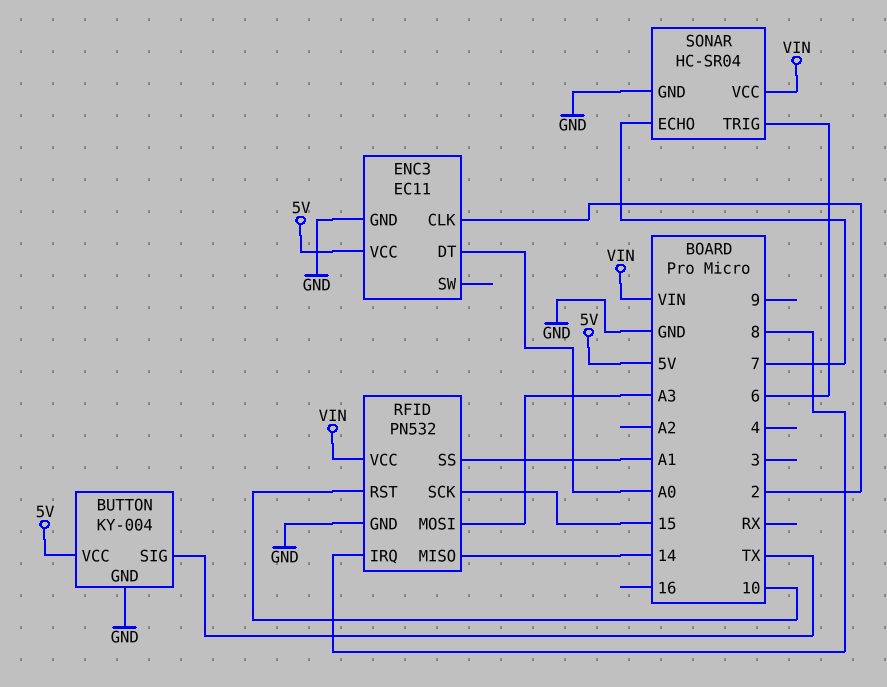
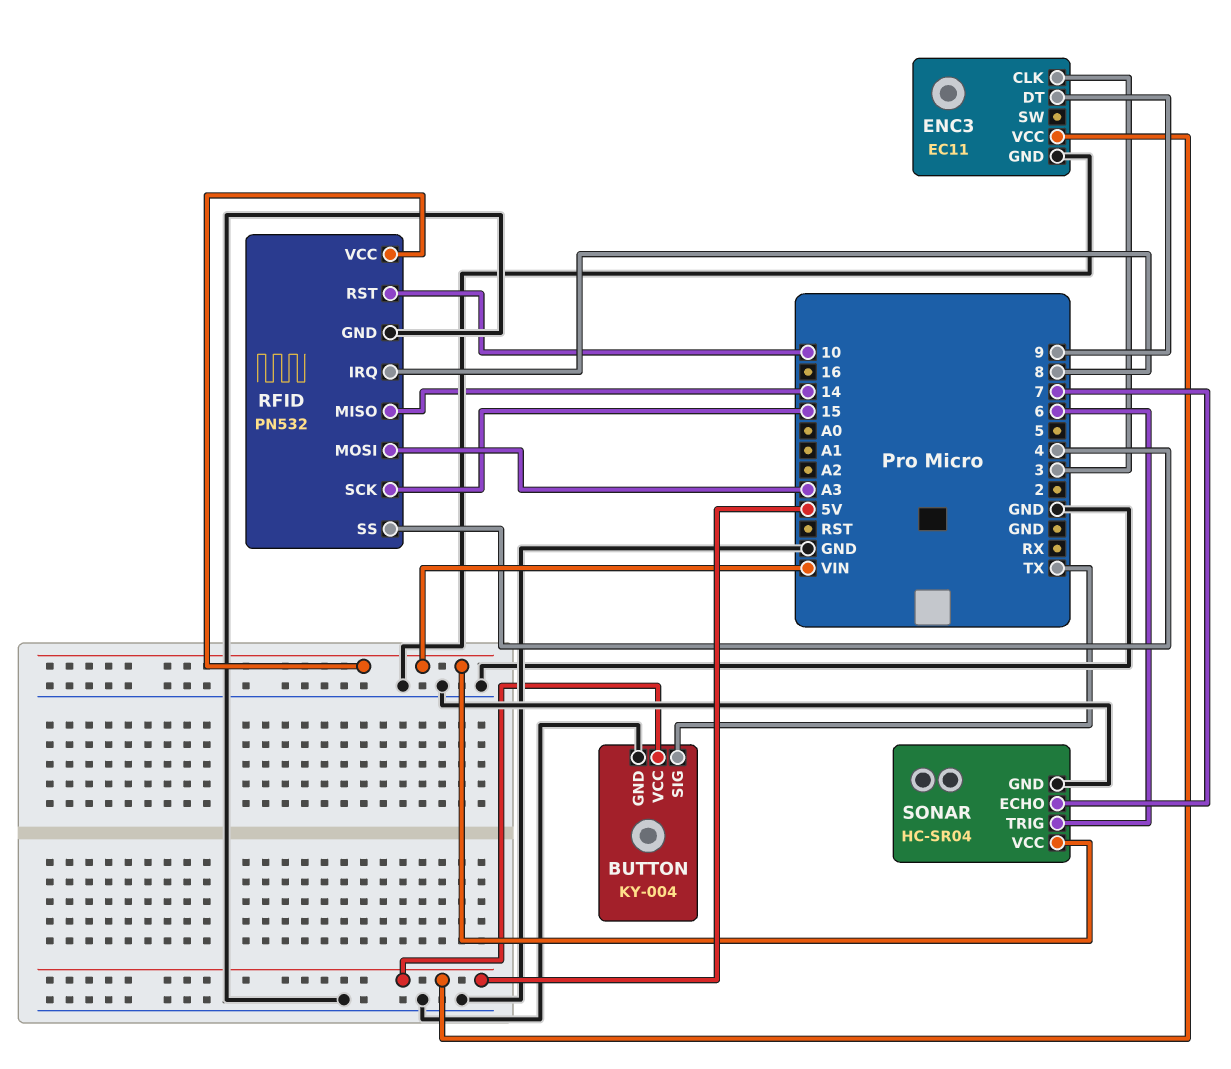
ENC3 pin CLK: 2 -> 3
ENC3 pin DT: A0 -> 9
RFID pin SS: A1 -> 4

